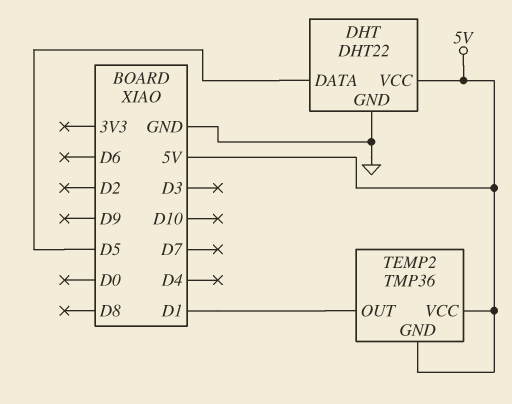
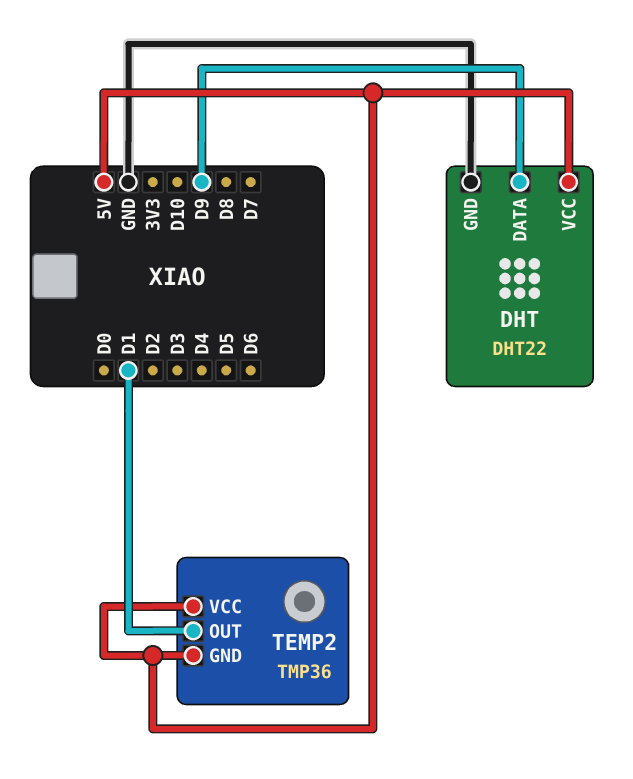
DHT pin DATA: D5 -> D9

